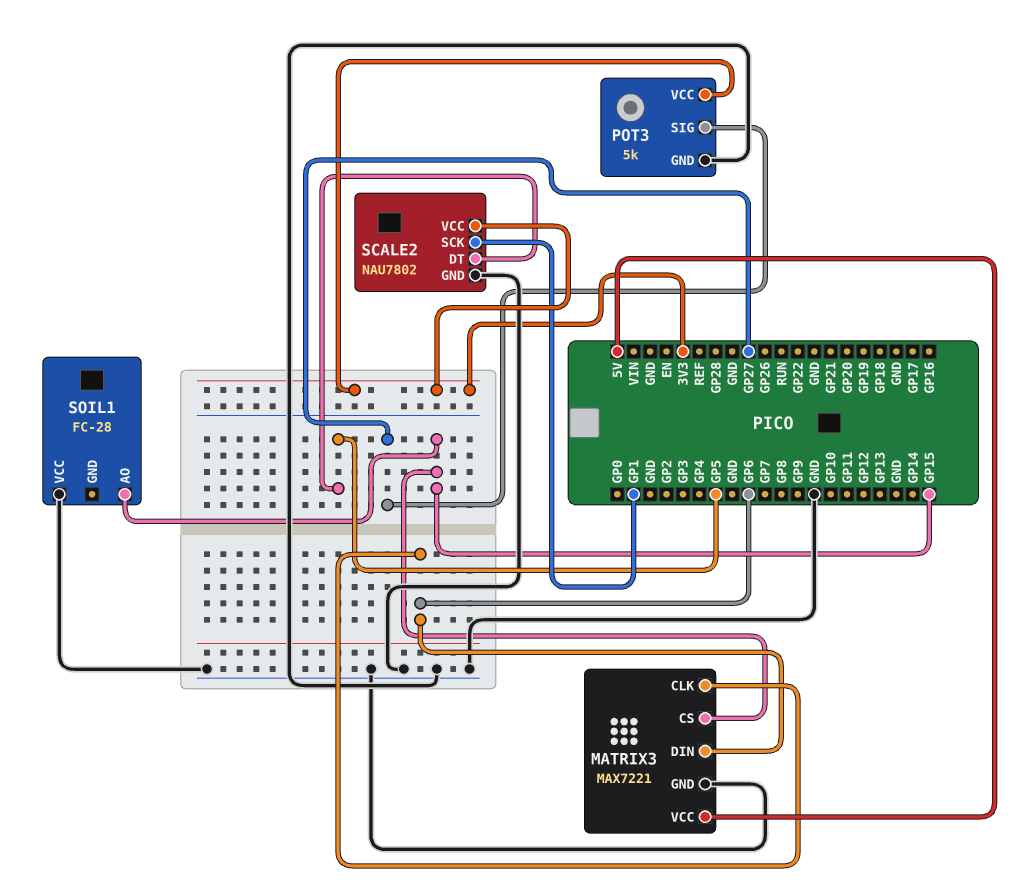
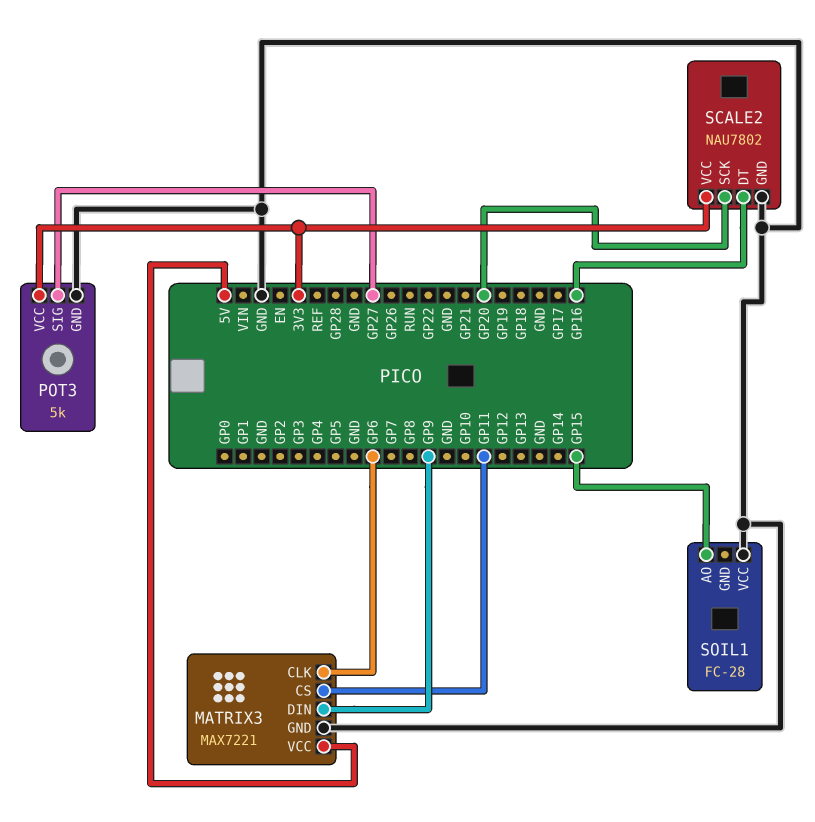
MATRIX3 pin CS: GP15 -> GP11
MATRIX3 pin DIN: GP6 -> GP9
SCALE2 pin DT: GP5 -> GP16
SCALE2 pin SCK: GP1 -> GP20

